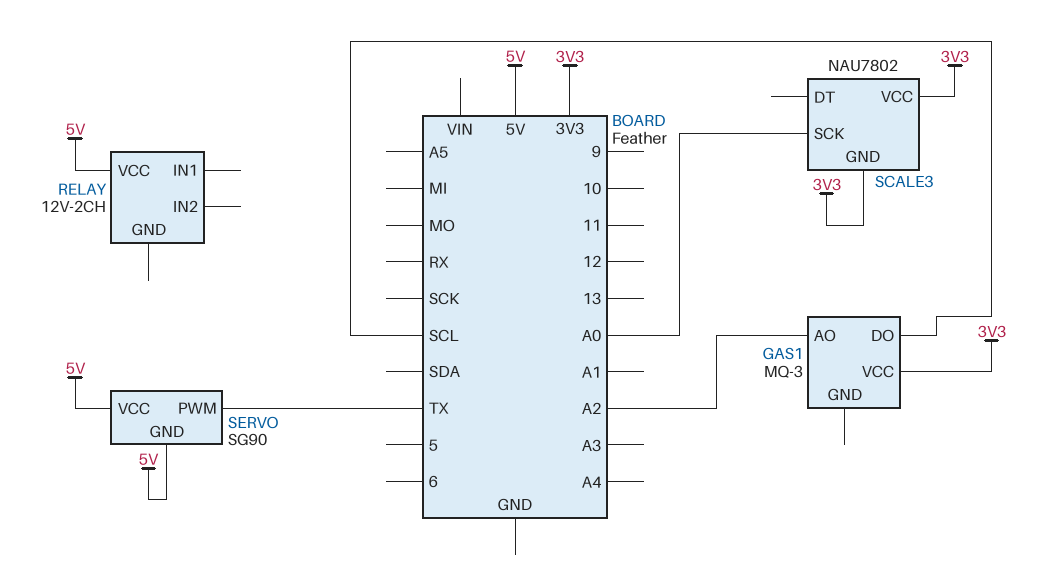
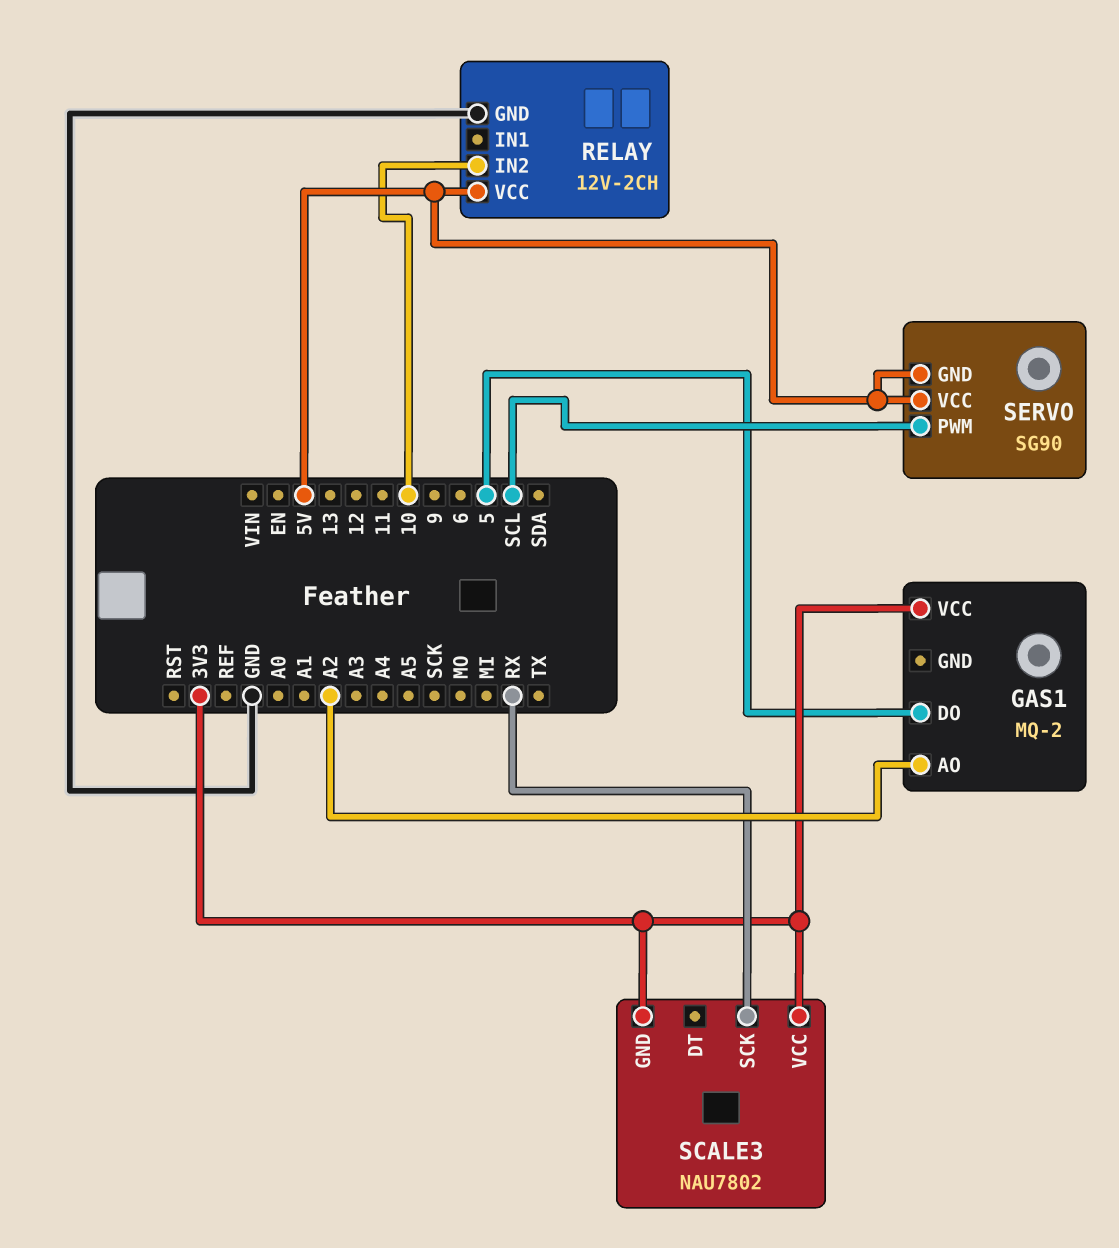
GAS1: MQ-3 -> MQ-2
GAS1 pin DO: SCL -> 5
RELAY pin GND: none -> GND
RELAY pin IN2: none -> 10
SCALE3 pin SCK: A0 -> RX
SERVO pin PWM: TX -> SCL

